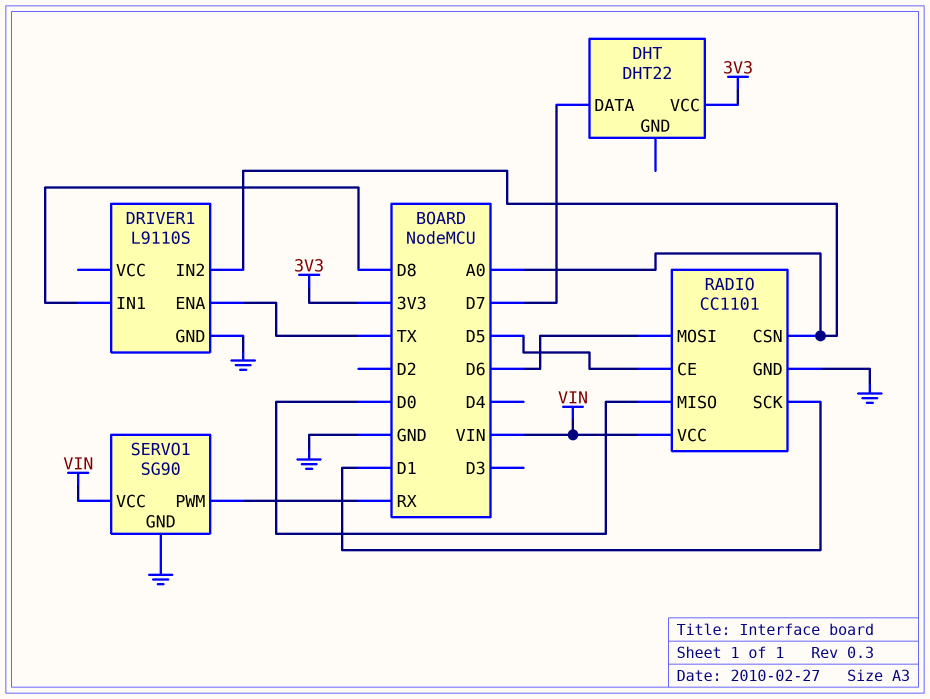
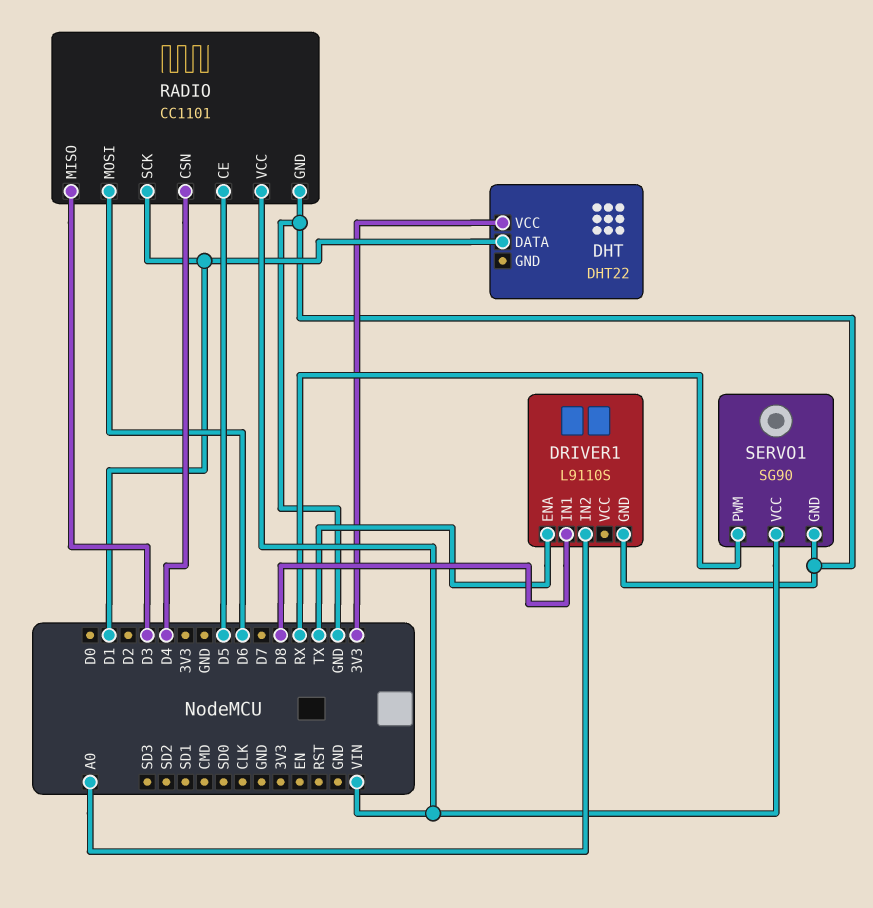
DHT pin DATA: D7 -> D1
RADIO pin CSN: A0 -> D4
RADIO pin MISO: D0 -> D3

